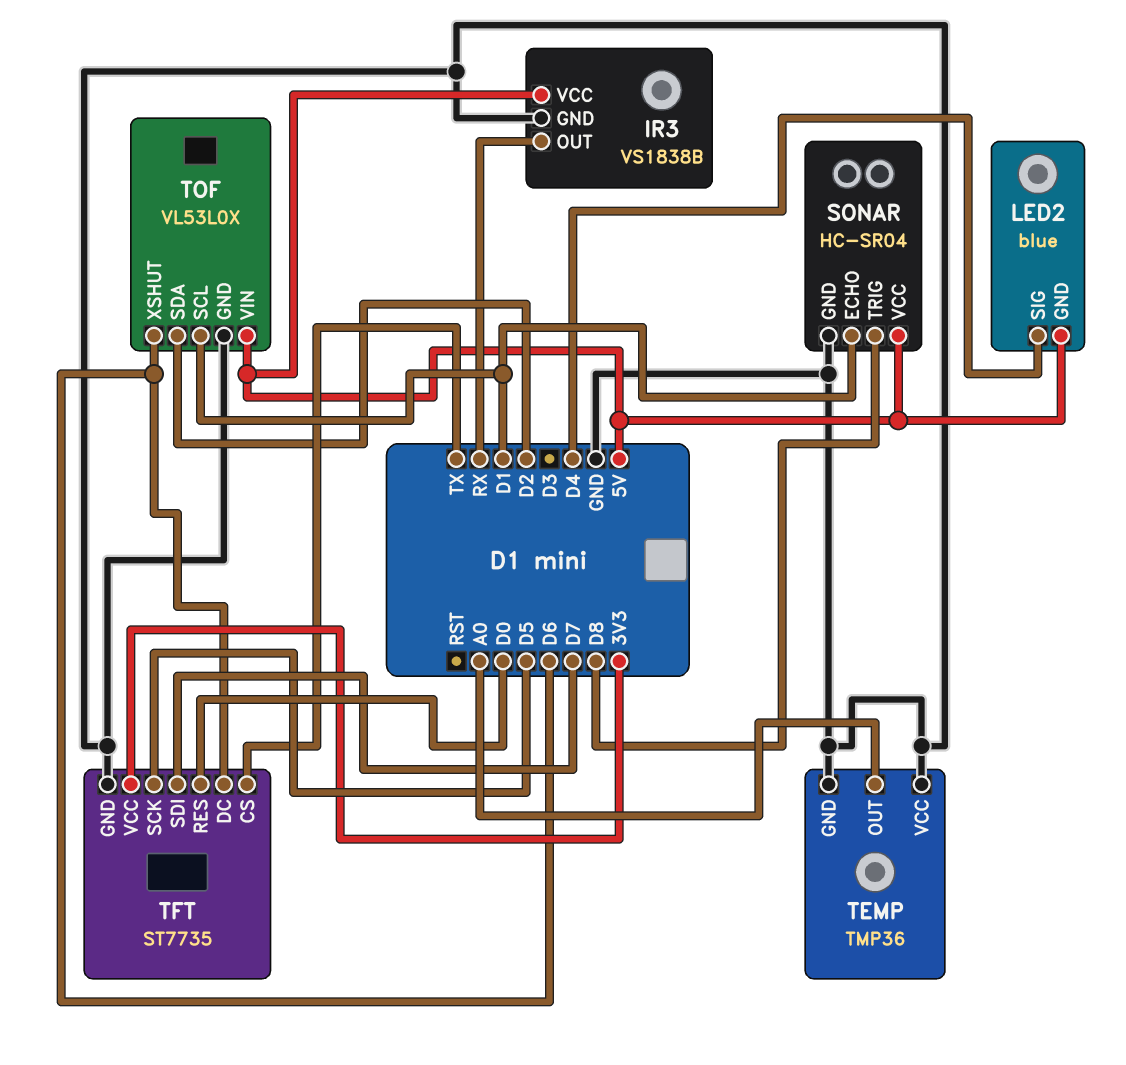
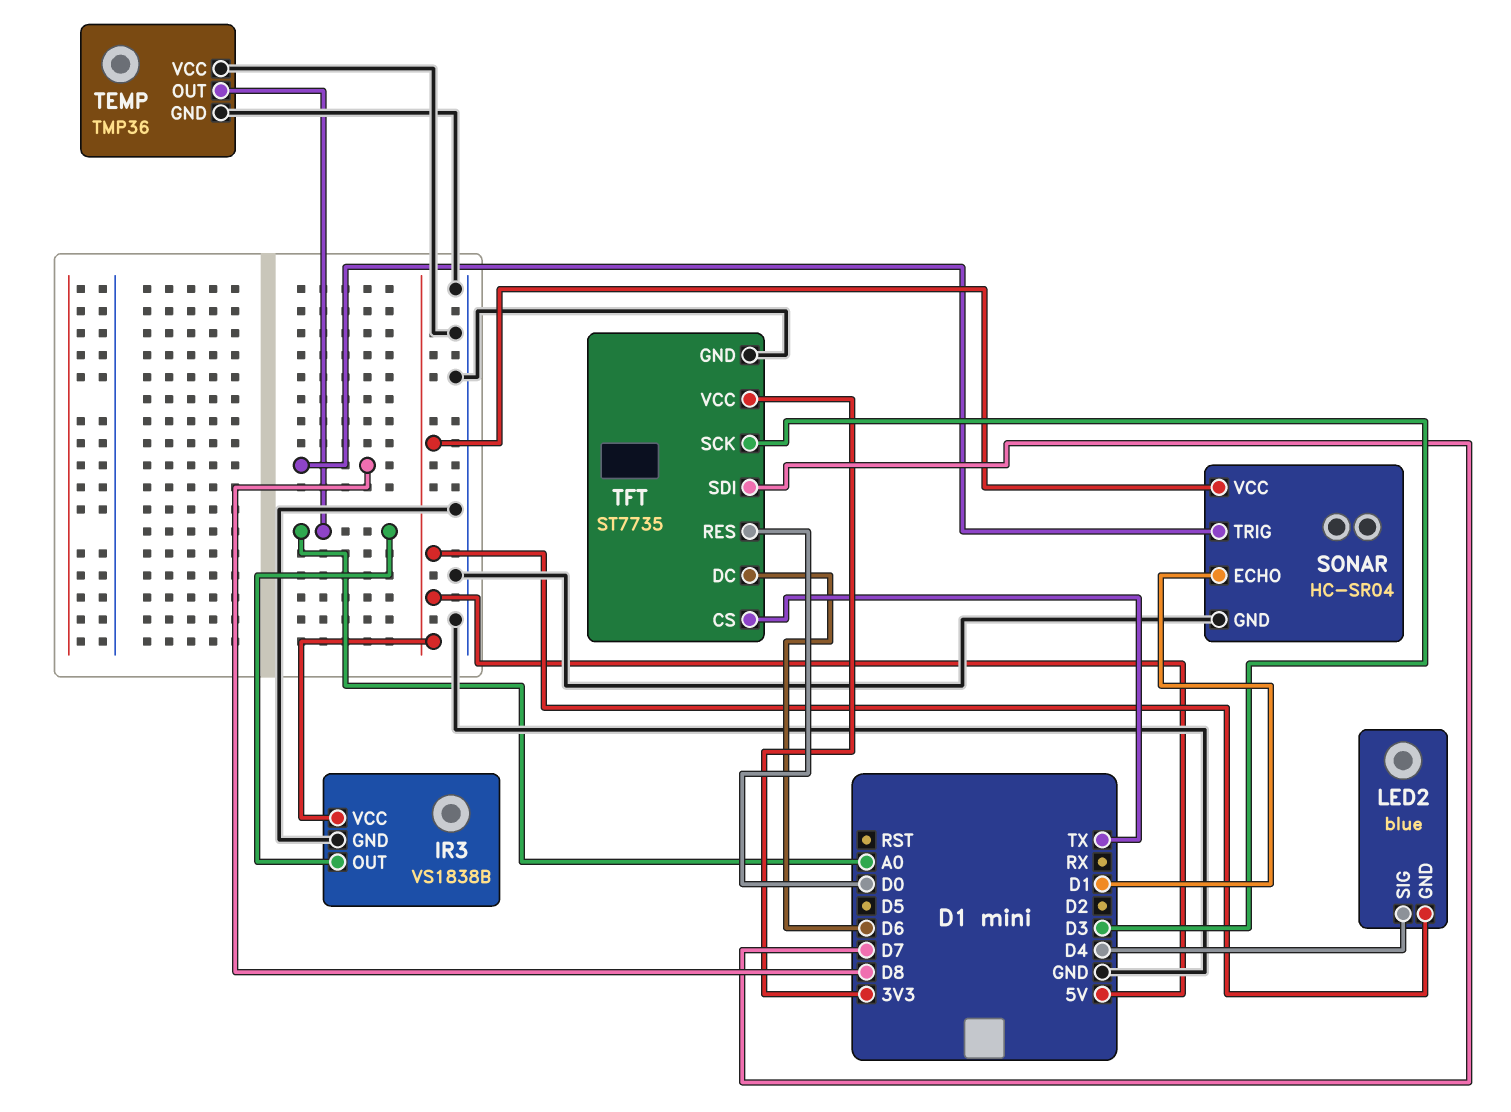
IR3 pin OUT: RX -> A0
TFT pin SCK: D5 -> D3
TOF: VL53L0X -> none
TOF pin GND: GND -> none
TOF pin SCL: D1 -> none
TOF pin SDA: D2 -> none
TOF pin VIN: 5V -> none
TOF pin XSHUT: D6 -> none

